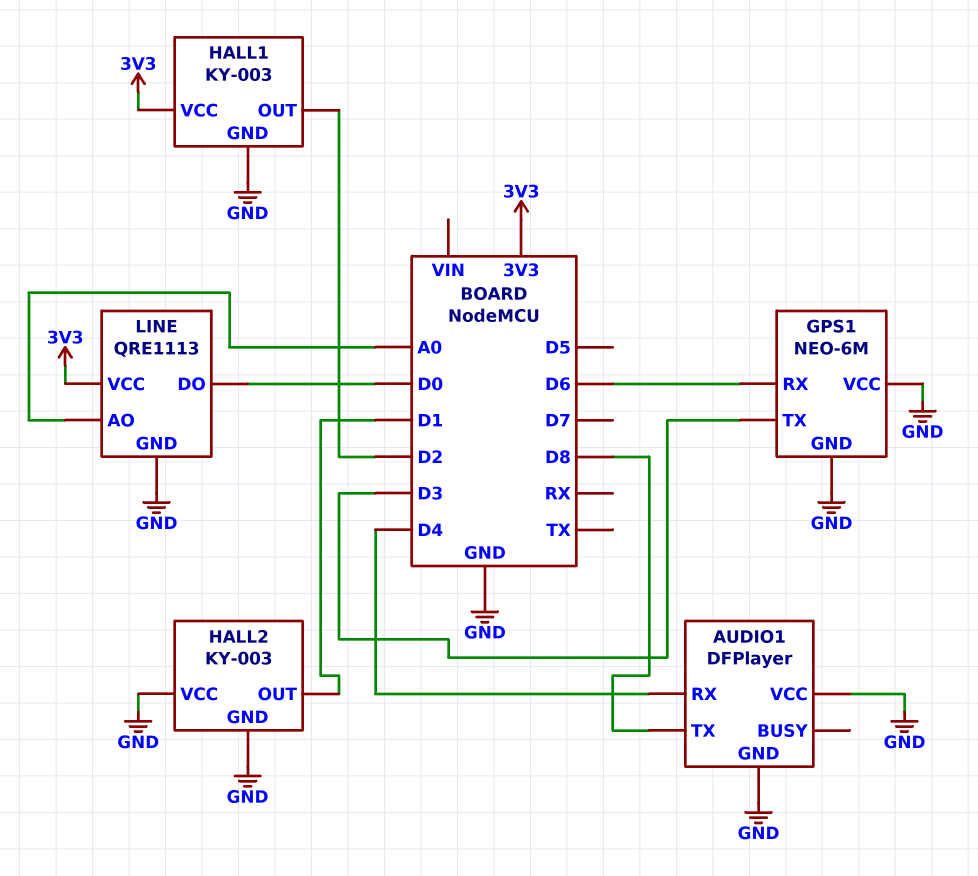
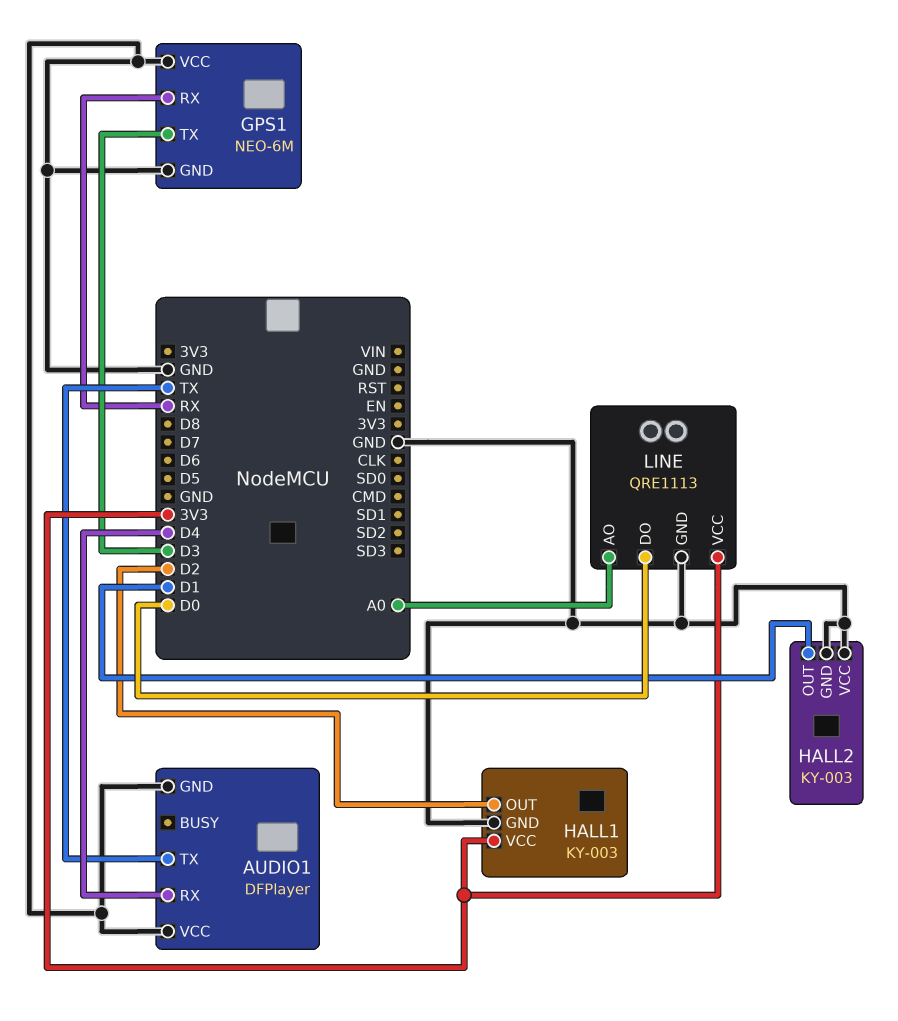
AUDIO1 pin TX: D8 -> TX
GPS1 pin RX: D6 -> RX

